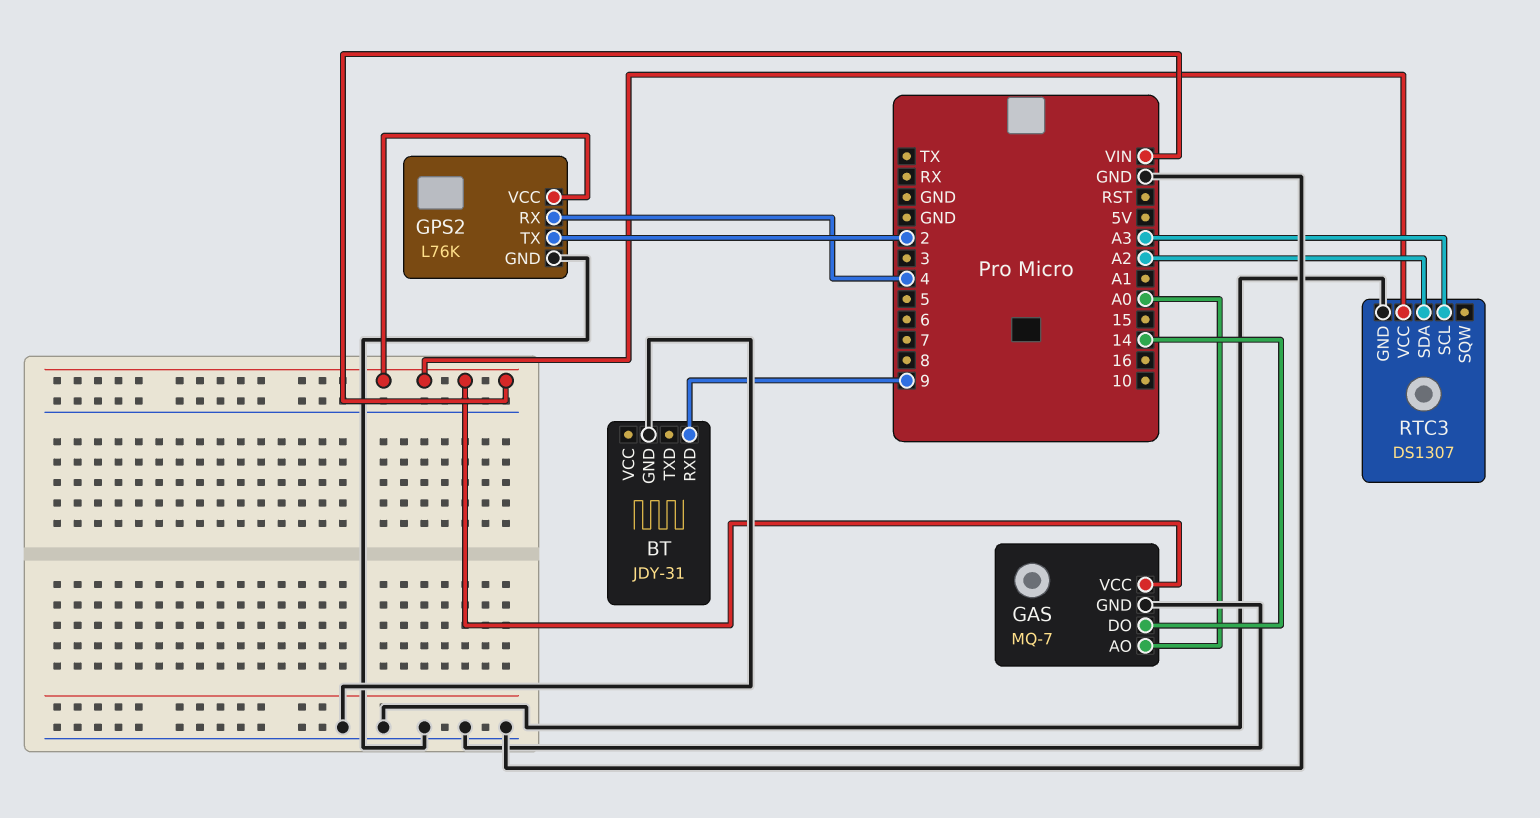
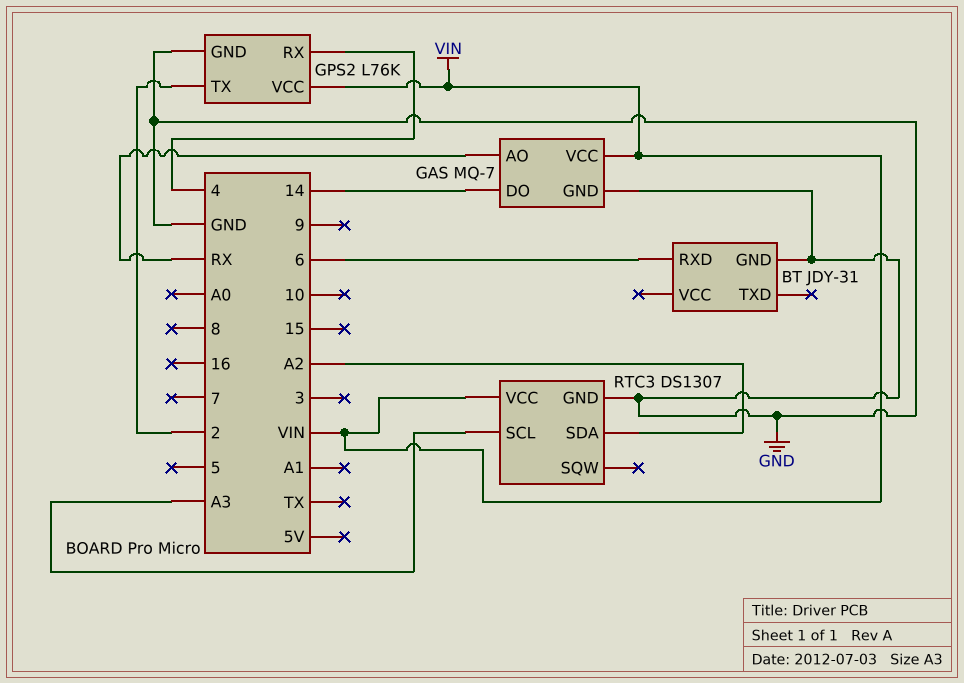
BT pin RXD: 9 -> 6
GAS pin AO: A0 -> RX

